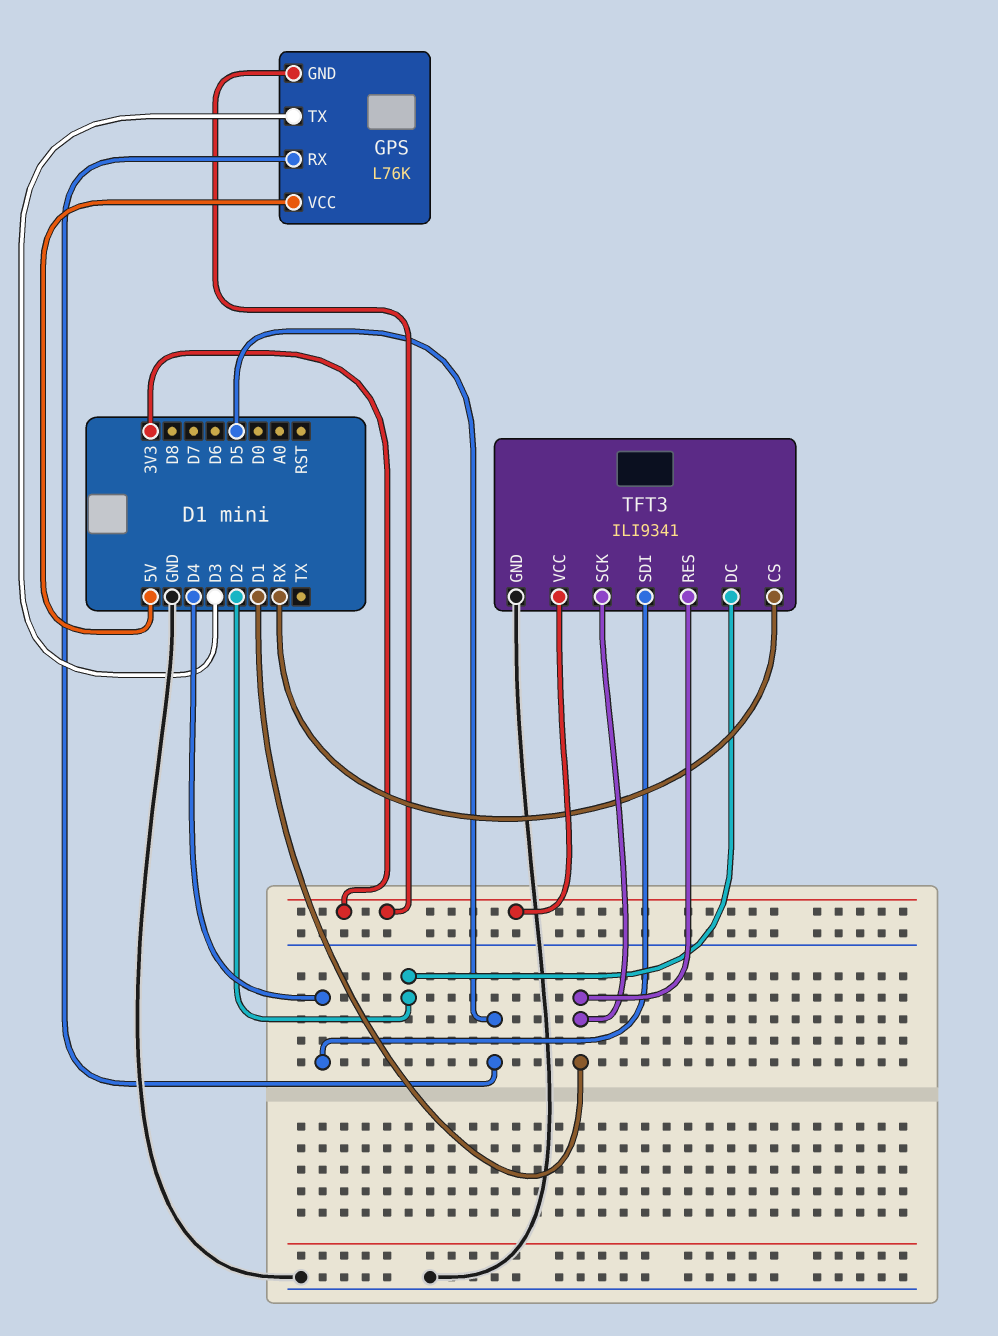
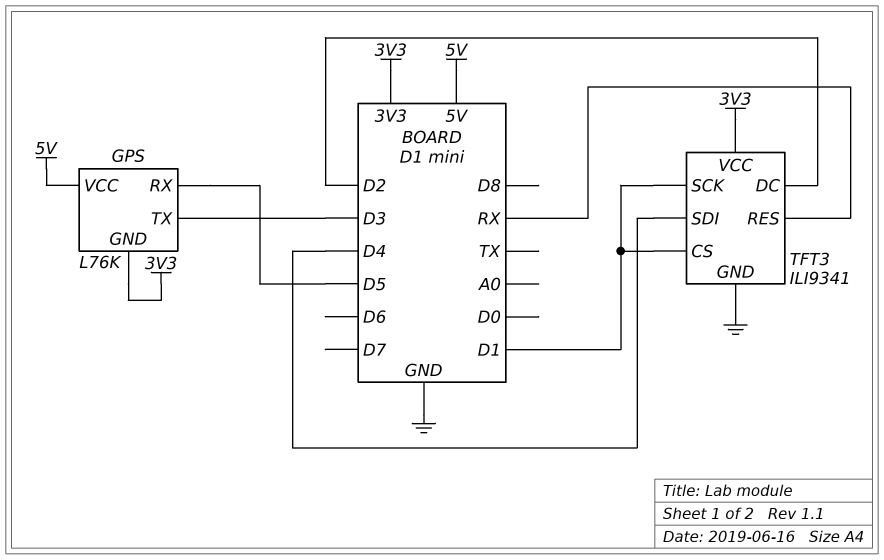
TFT3 pin CS: RX -> D1
TFT3 pin RES: D1 -> RX

